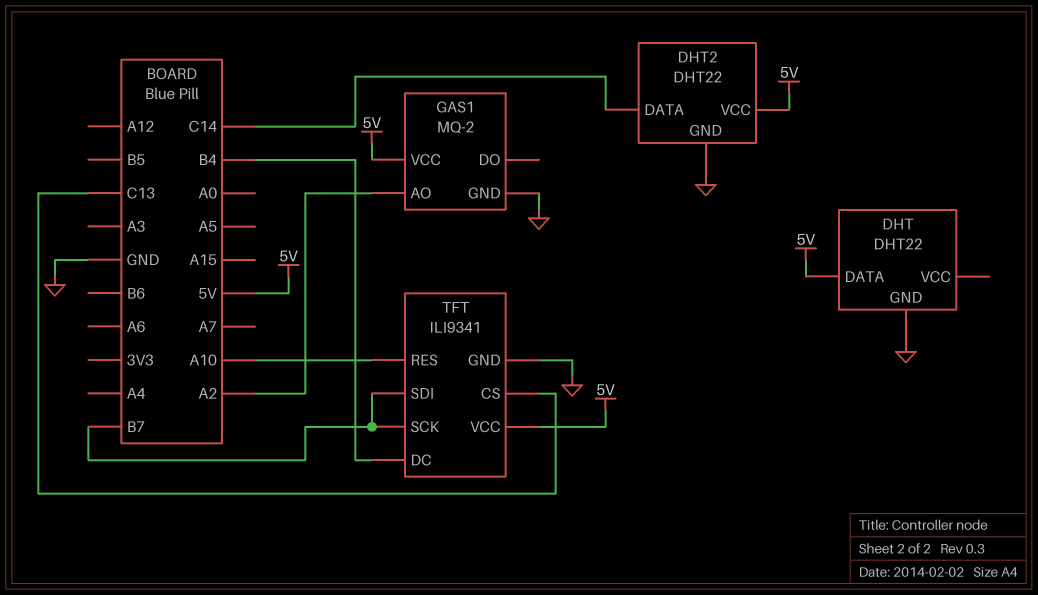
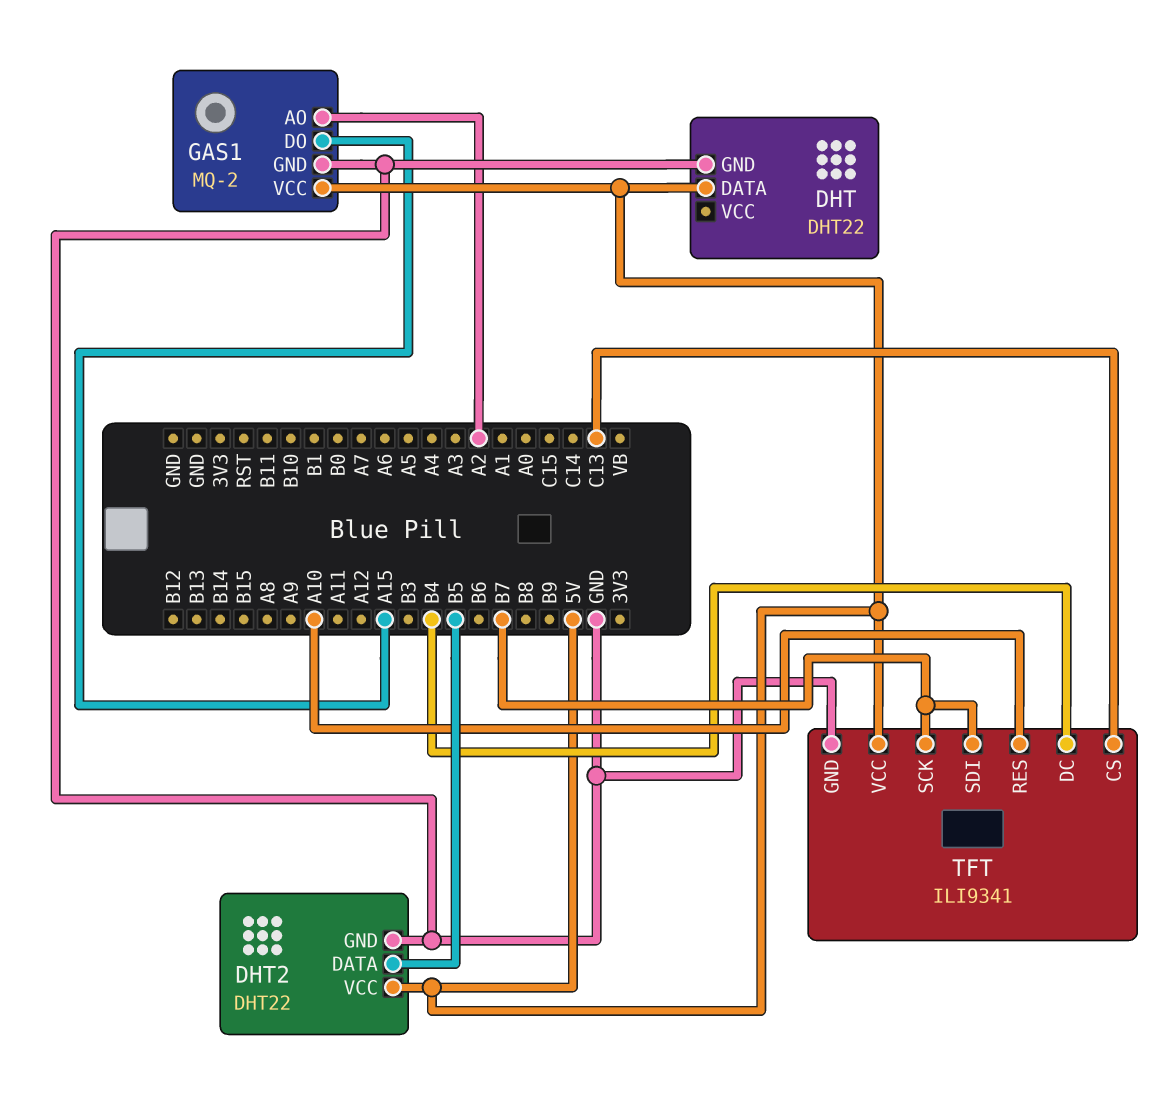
DHT2 pin DATA: C14 -> B5
GAS1 pin DO: none -> A15

